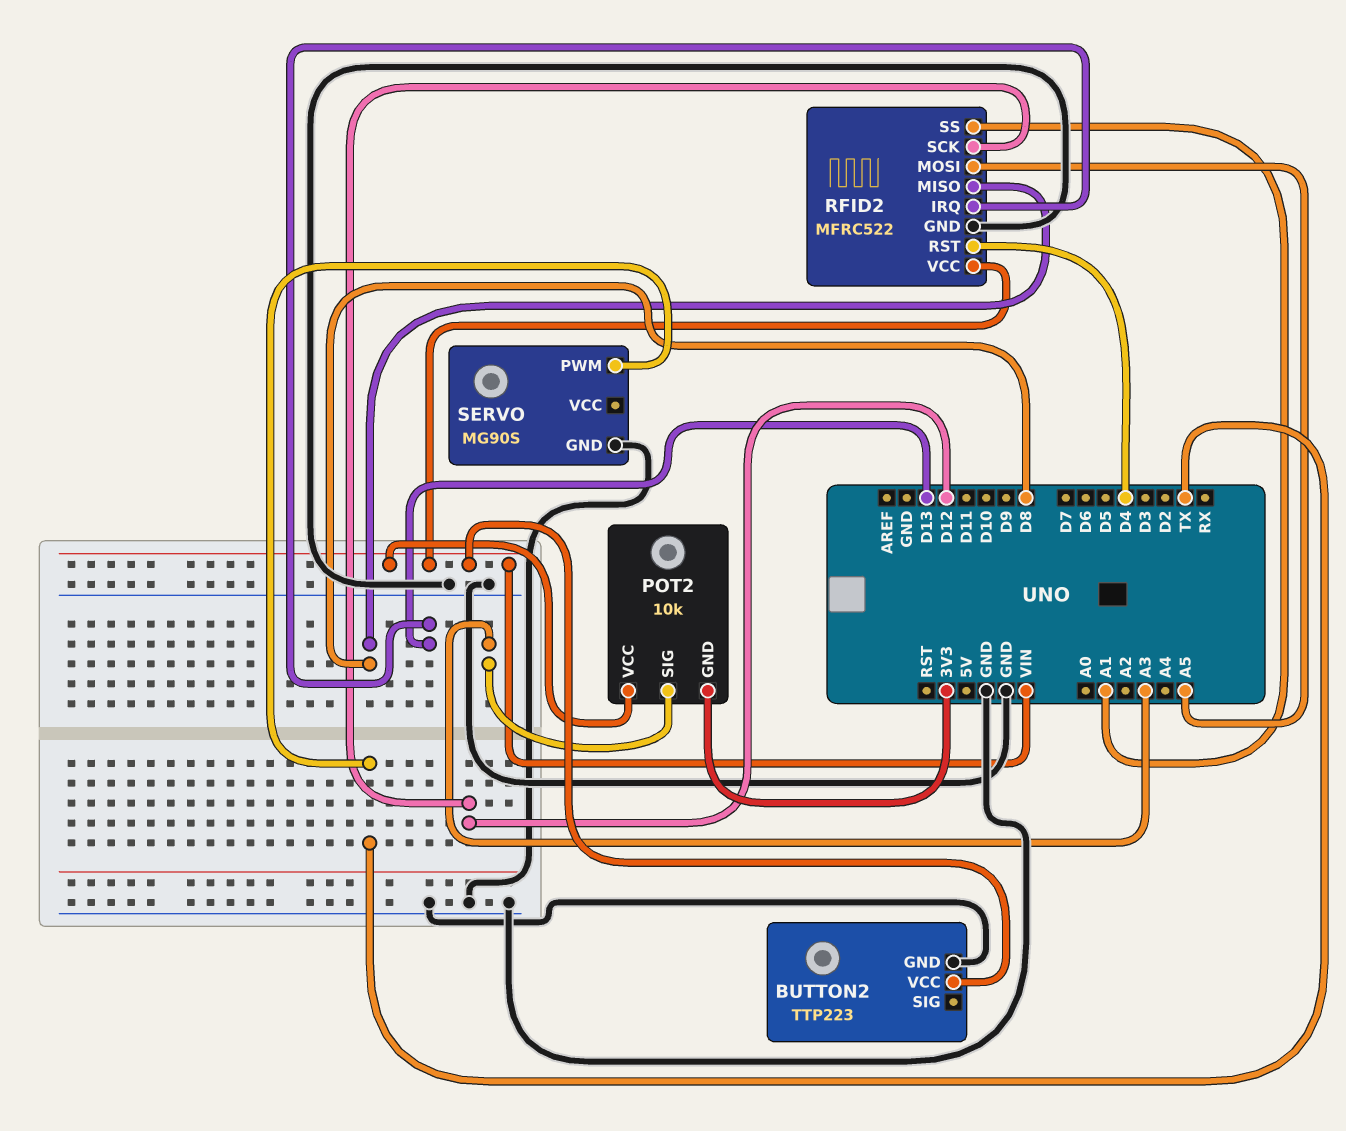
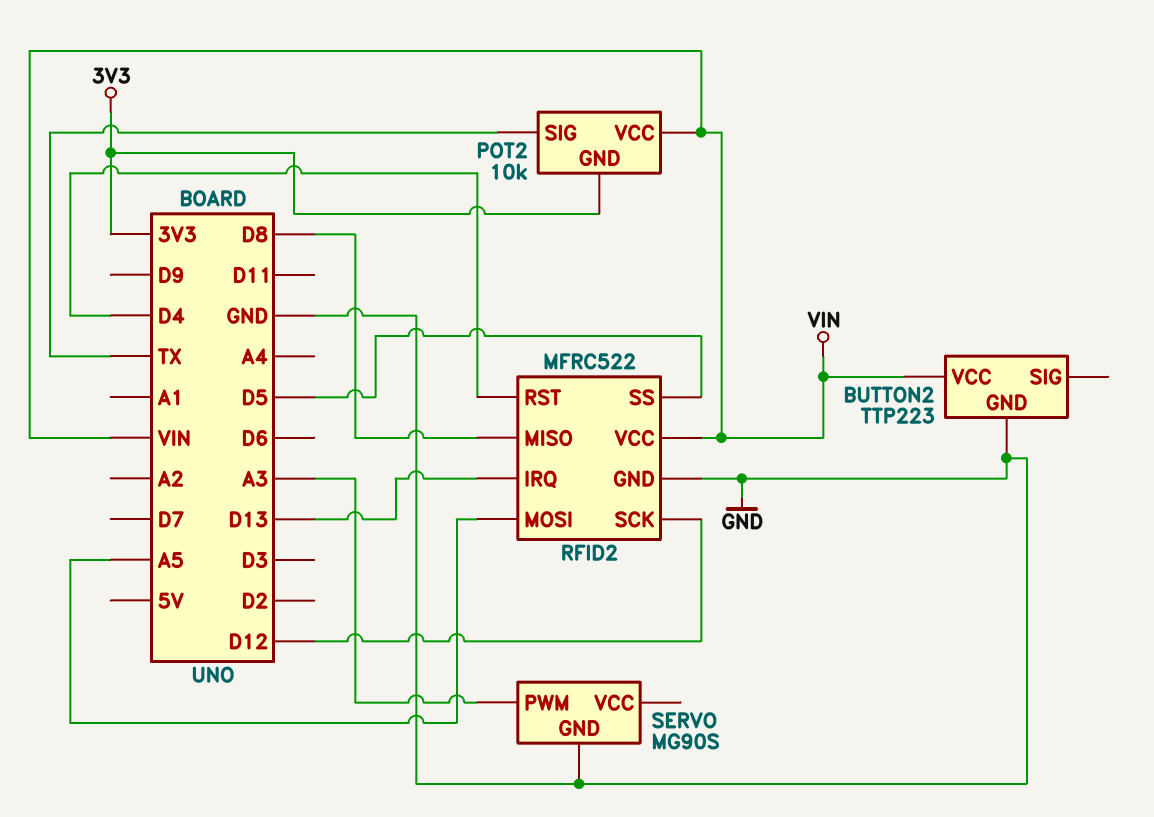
POT2 pin SIG: A3 -> TX
RFID2 pin SS: A1 -> D5
SERVO pin PWM: TX -> A3

